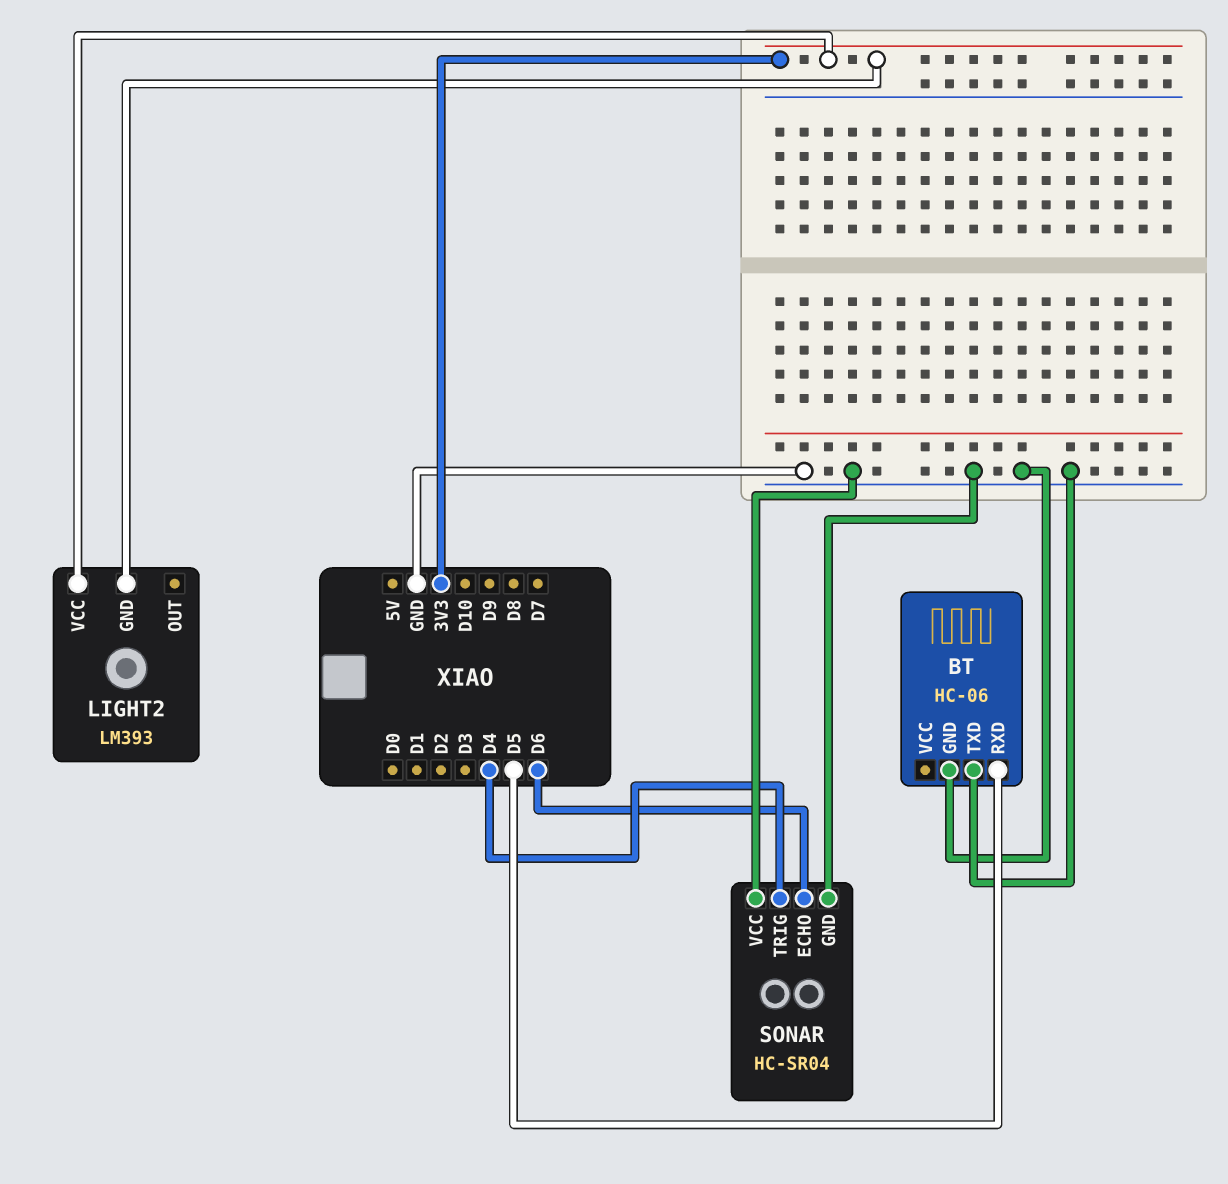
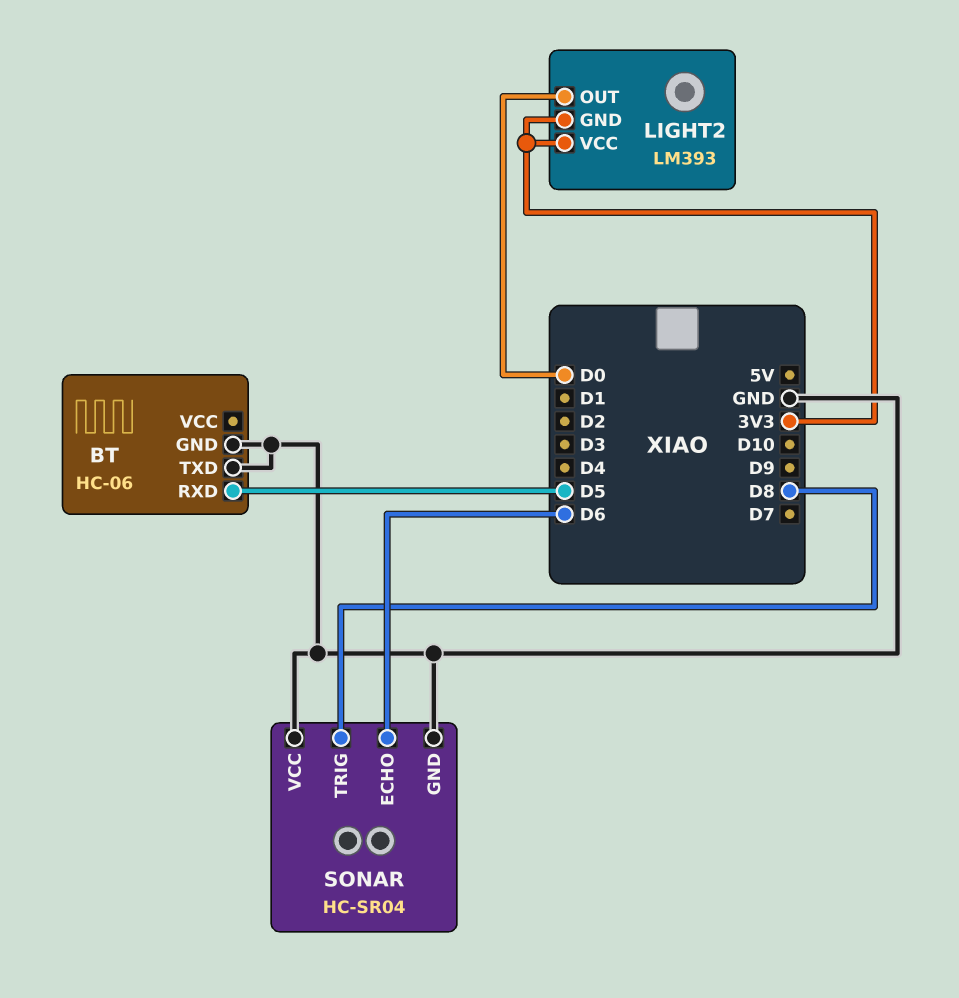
LIGHT2 pin OUT: none -> D0
SONAR pin TRIG: D4 -> D8

